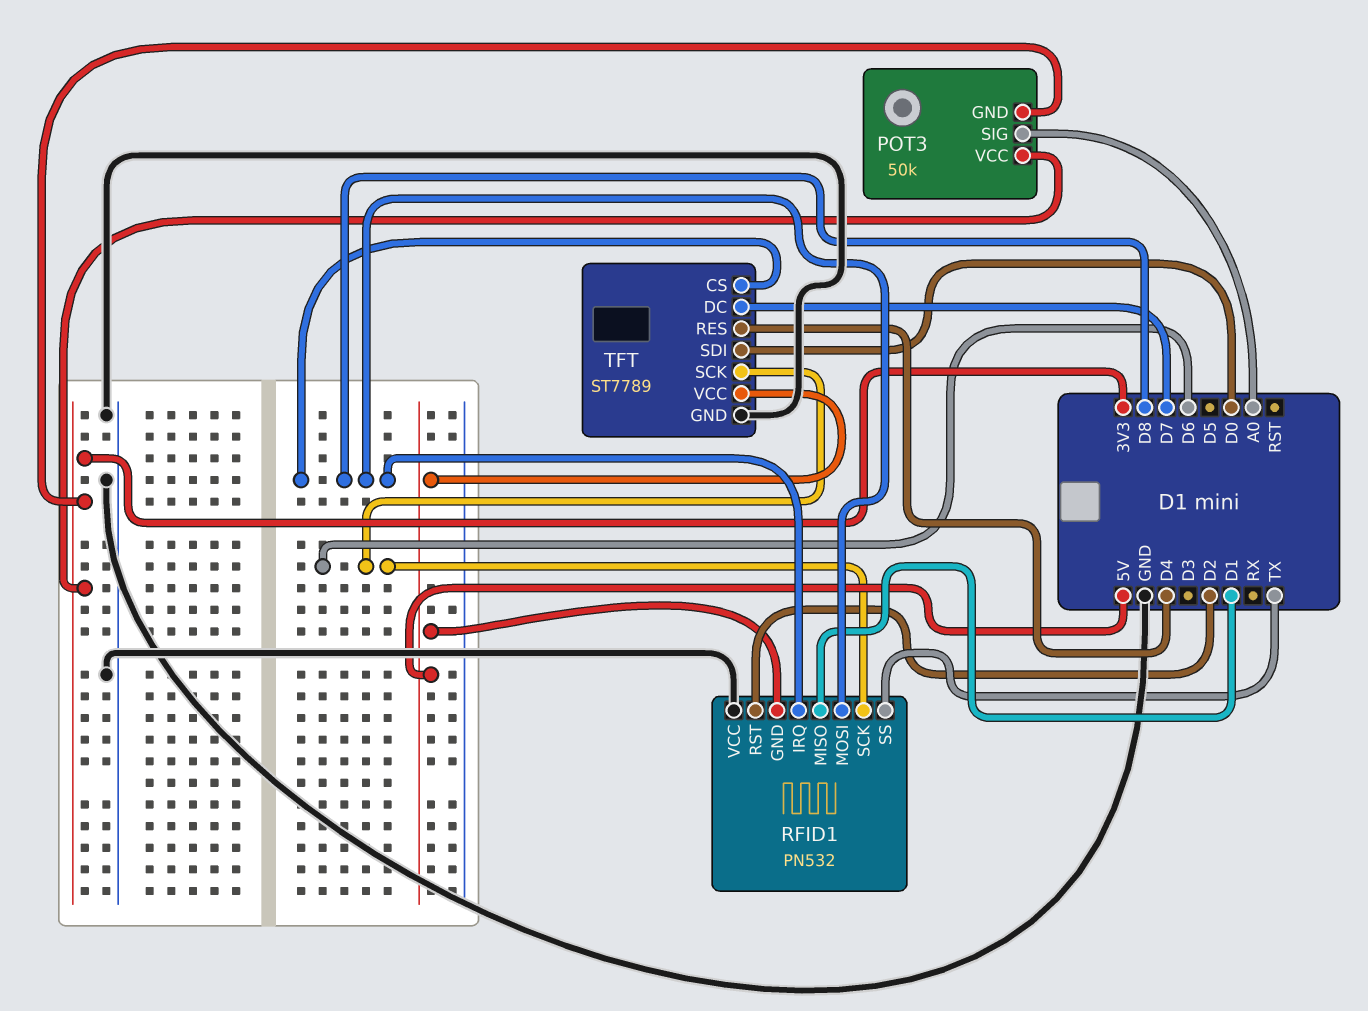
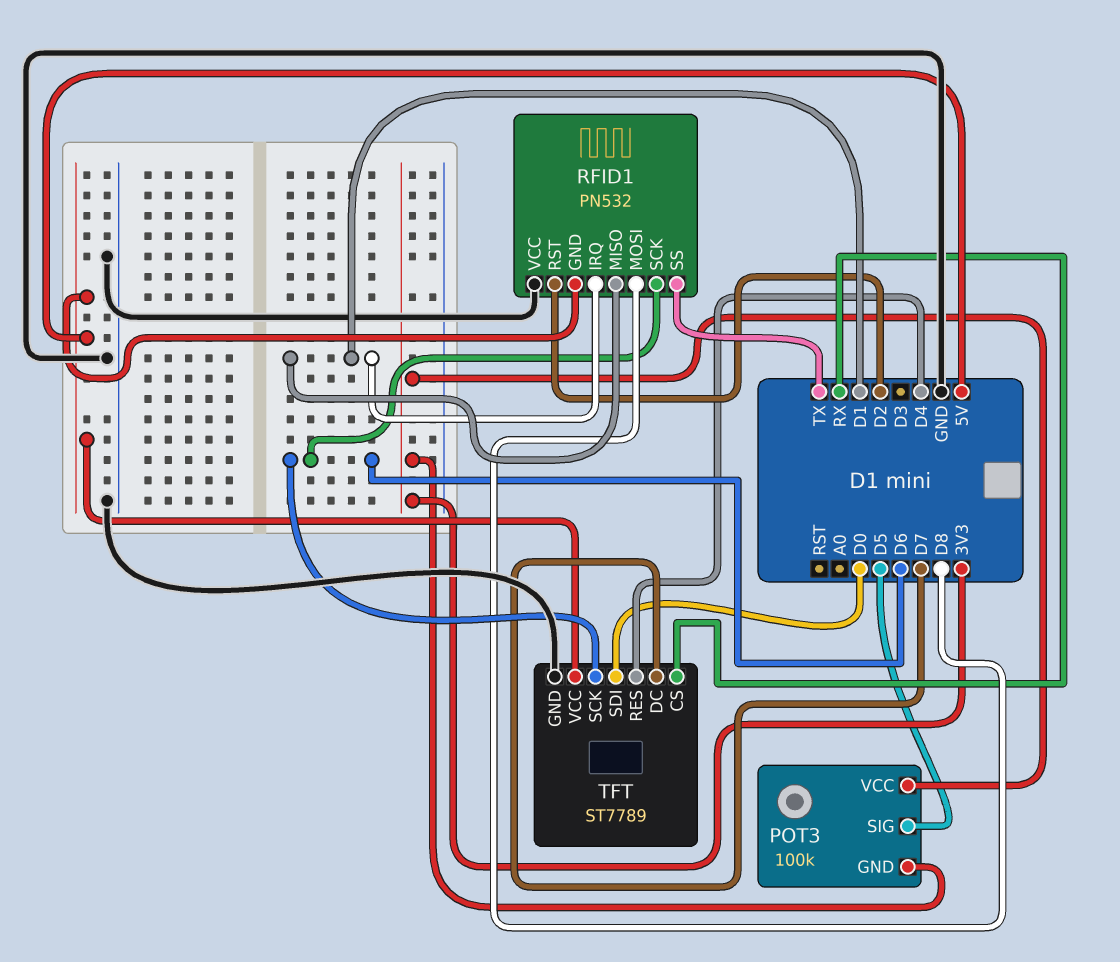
POT3: 50k -> 100k
POT3 pin SIG: A0 -> D5
RFID1 pin IRQ: D8 -> D1
TFT pin CS: D8 -> RX

